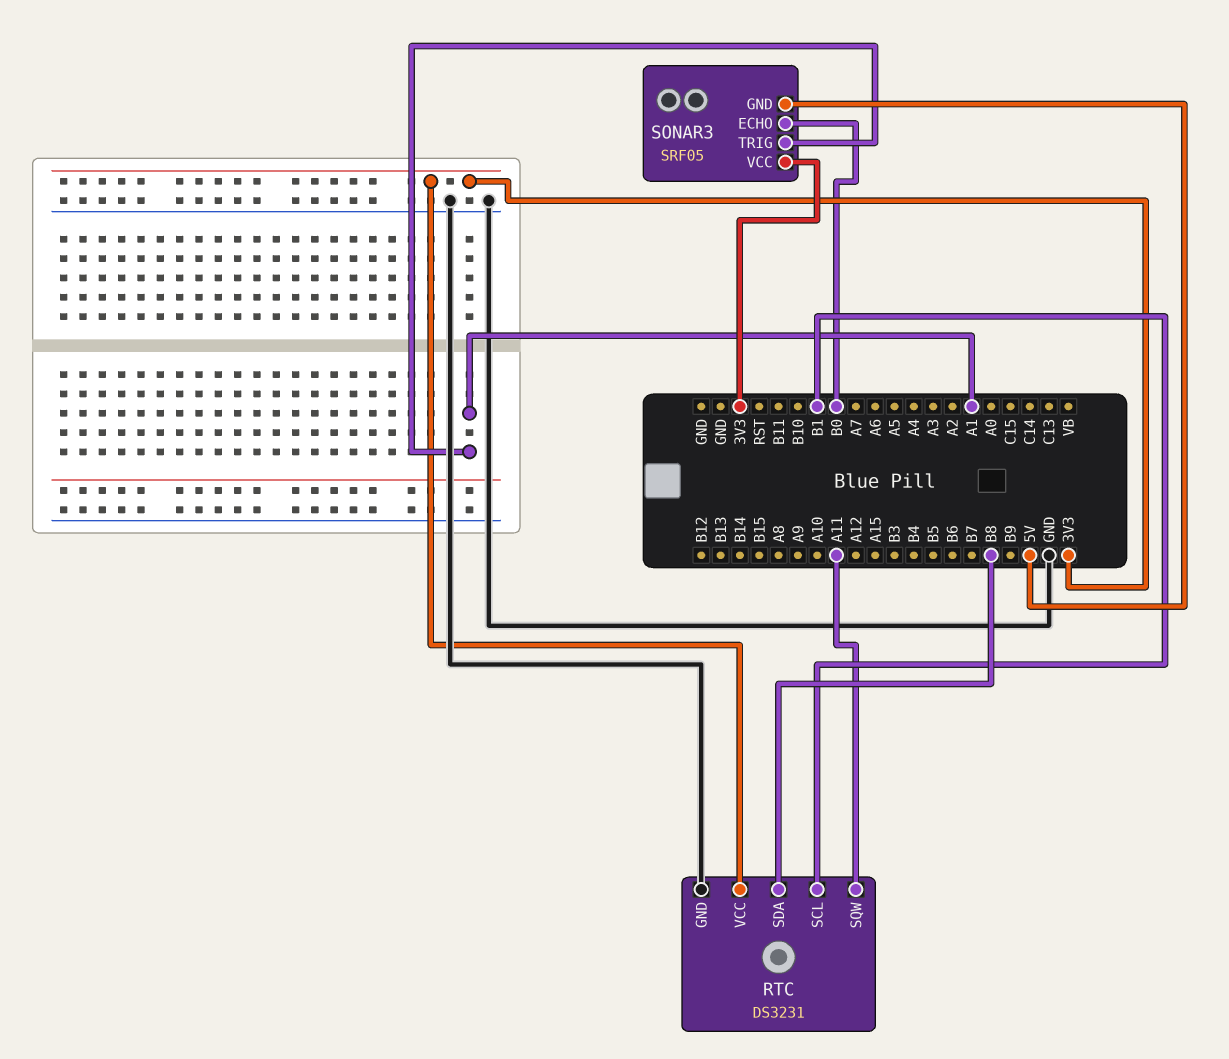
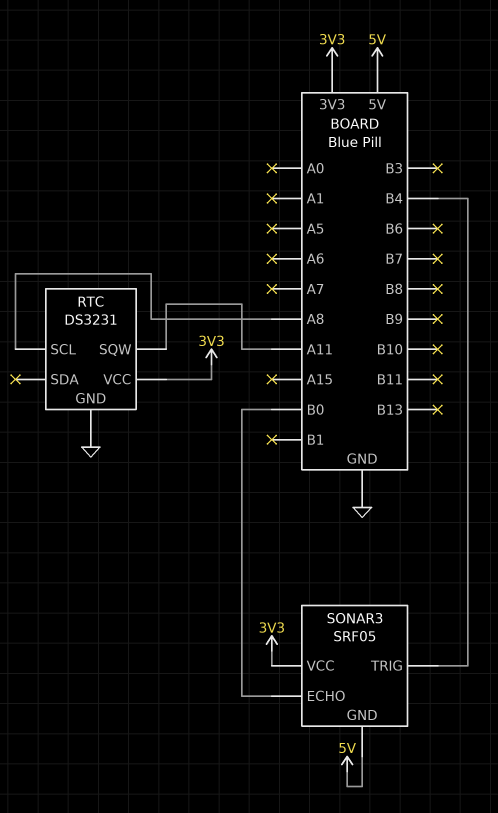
RTC pin SCL: B1 -> A8
RTC pin SDA: B8 -> none
SONAR3 pin TRIG: A1 -> B4

